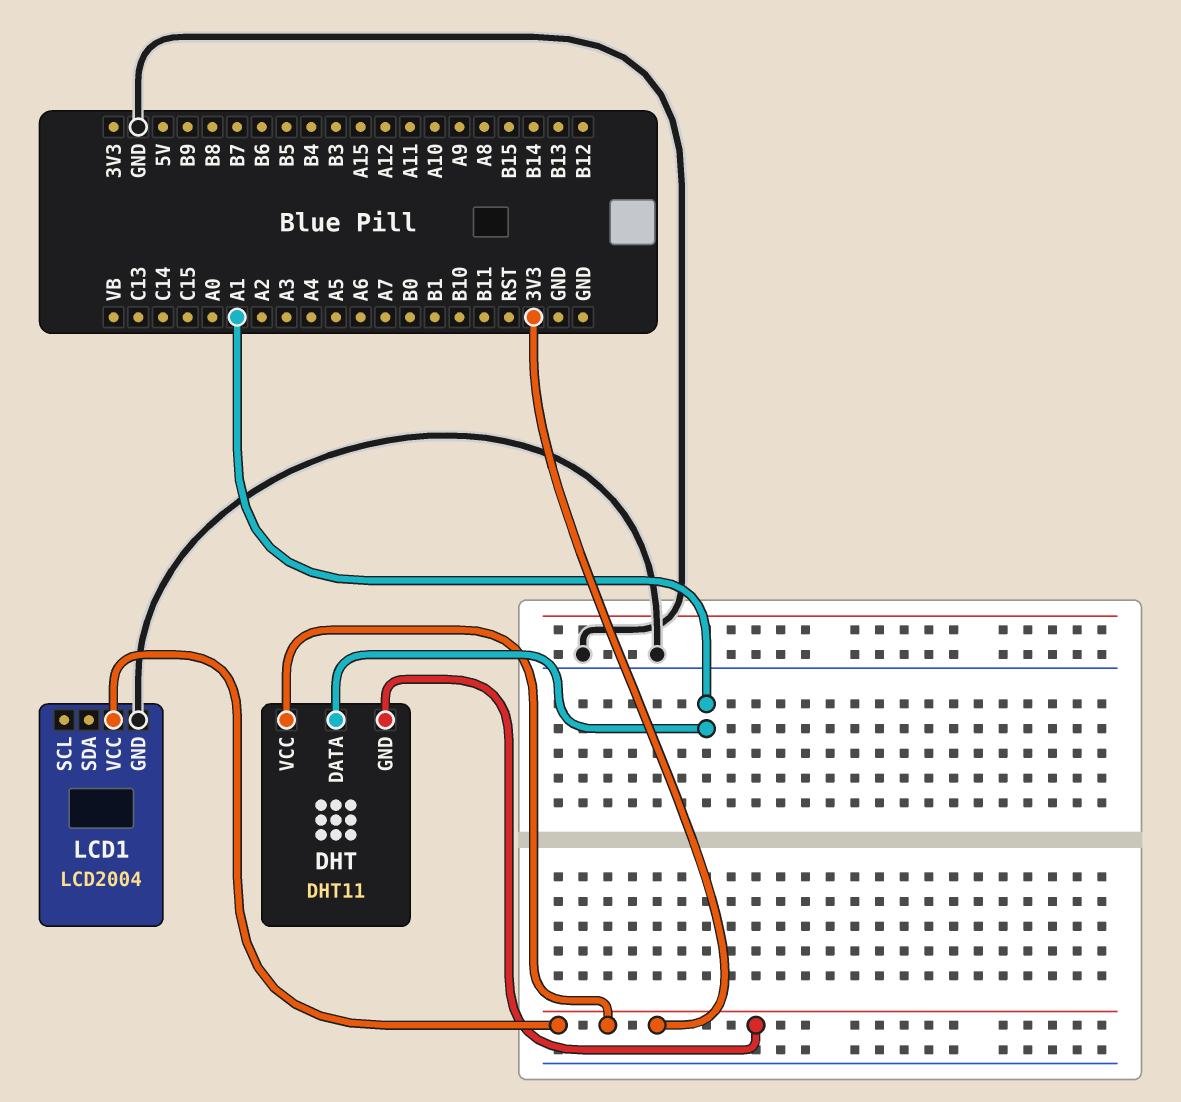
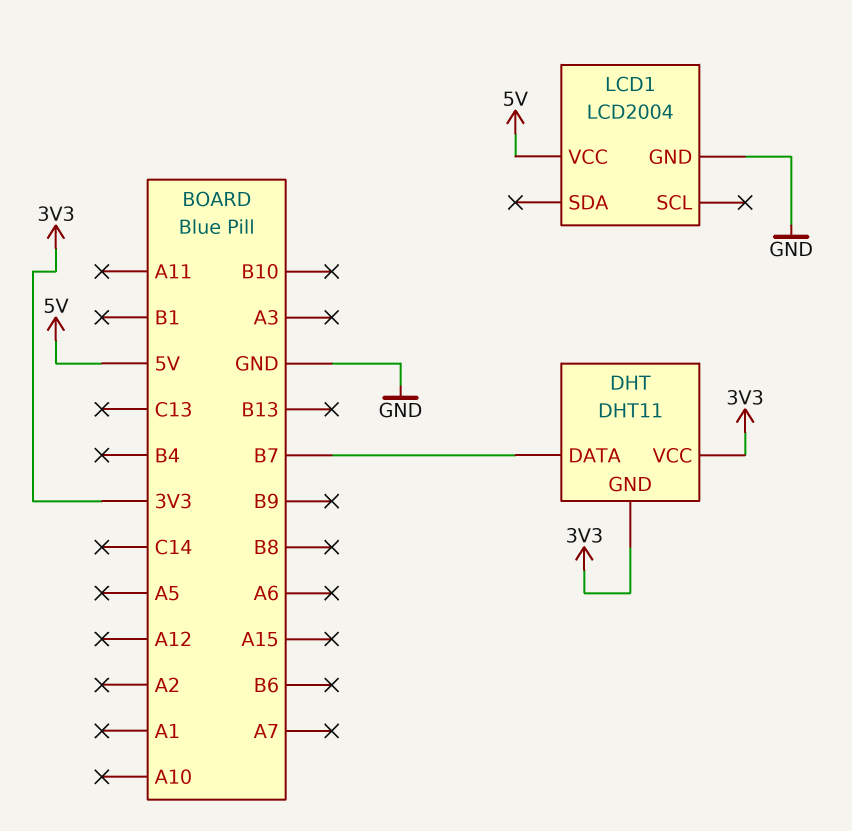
DHT pin DATA: A1 -> B7
LCD1 pin VCC: 3V3 -> 5V

